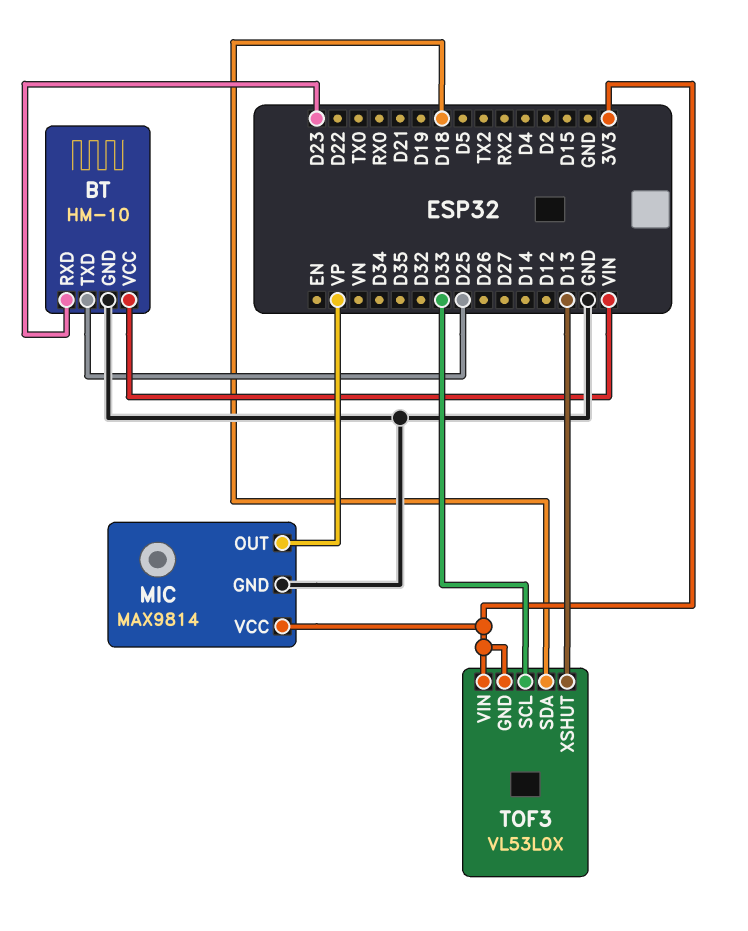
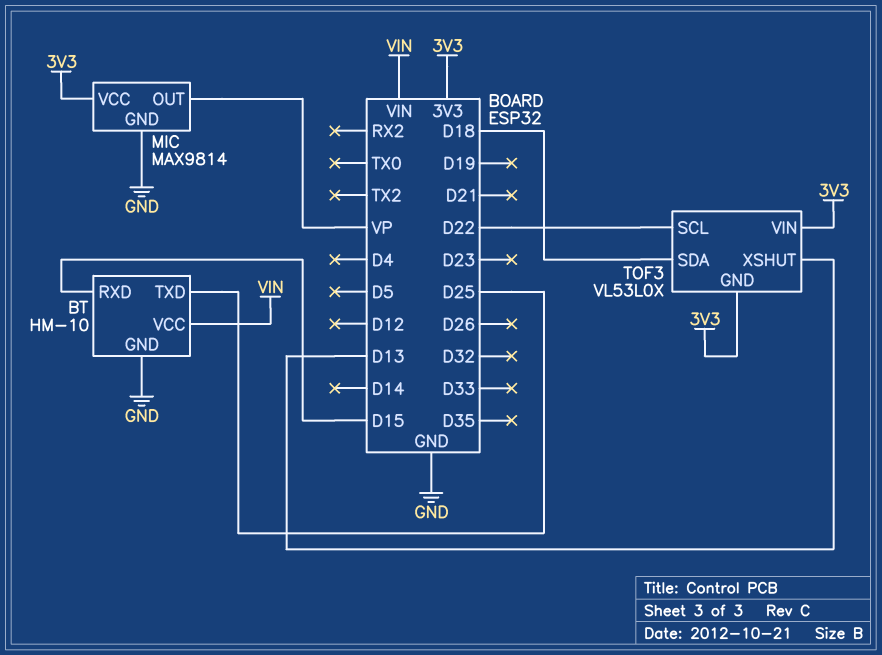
BT pin RXD: D23 -> D15
TOF3 pin SCL: D33 -> D22

